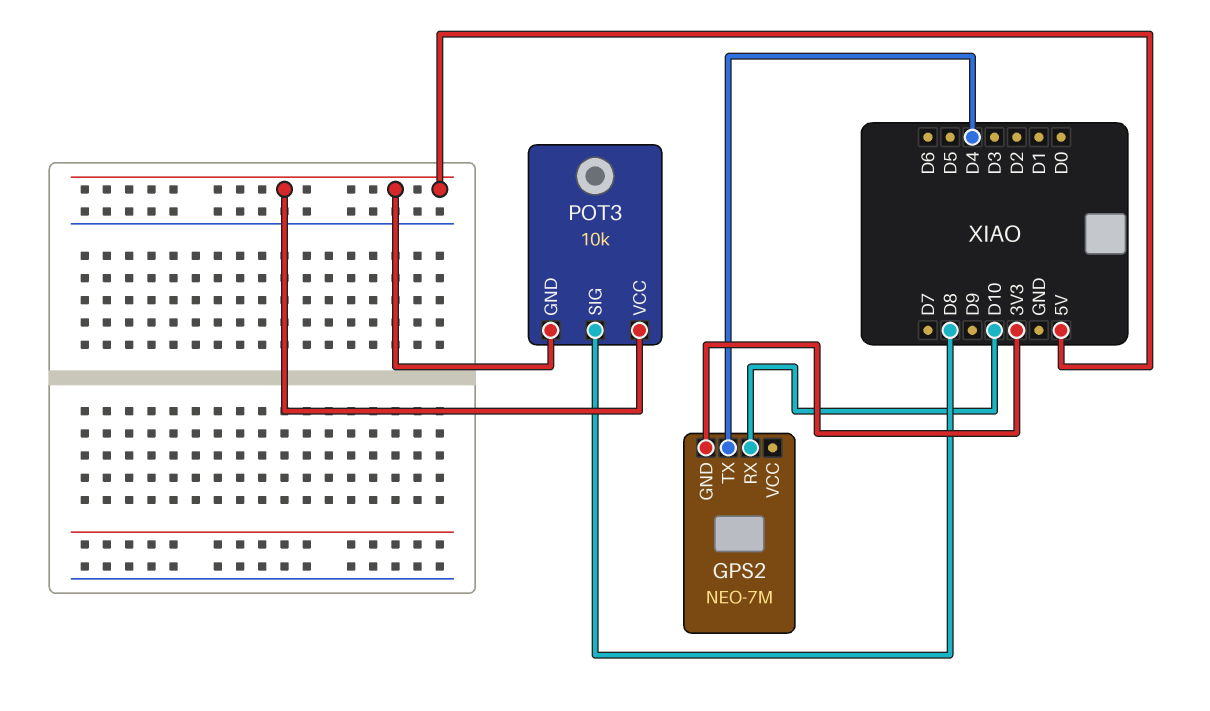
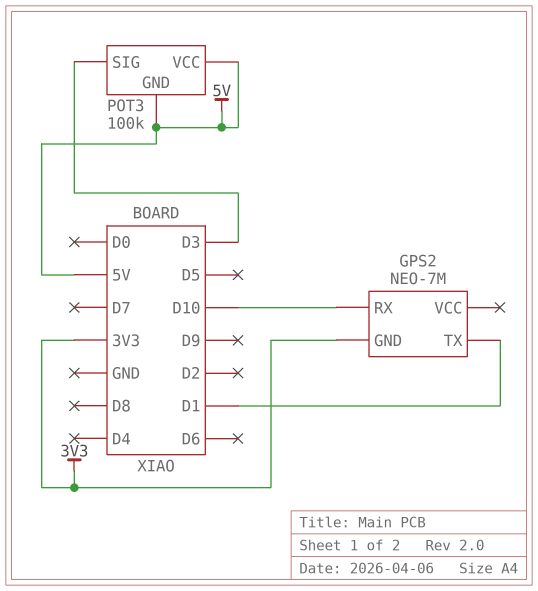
GPS2 pin TX: D4 -> D1
POT3: 10k -> 100k
POT3 pin SIG: D8 -> D3

